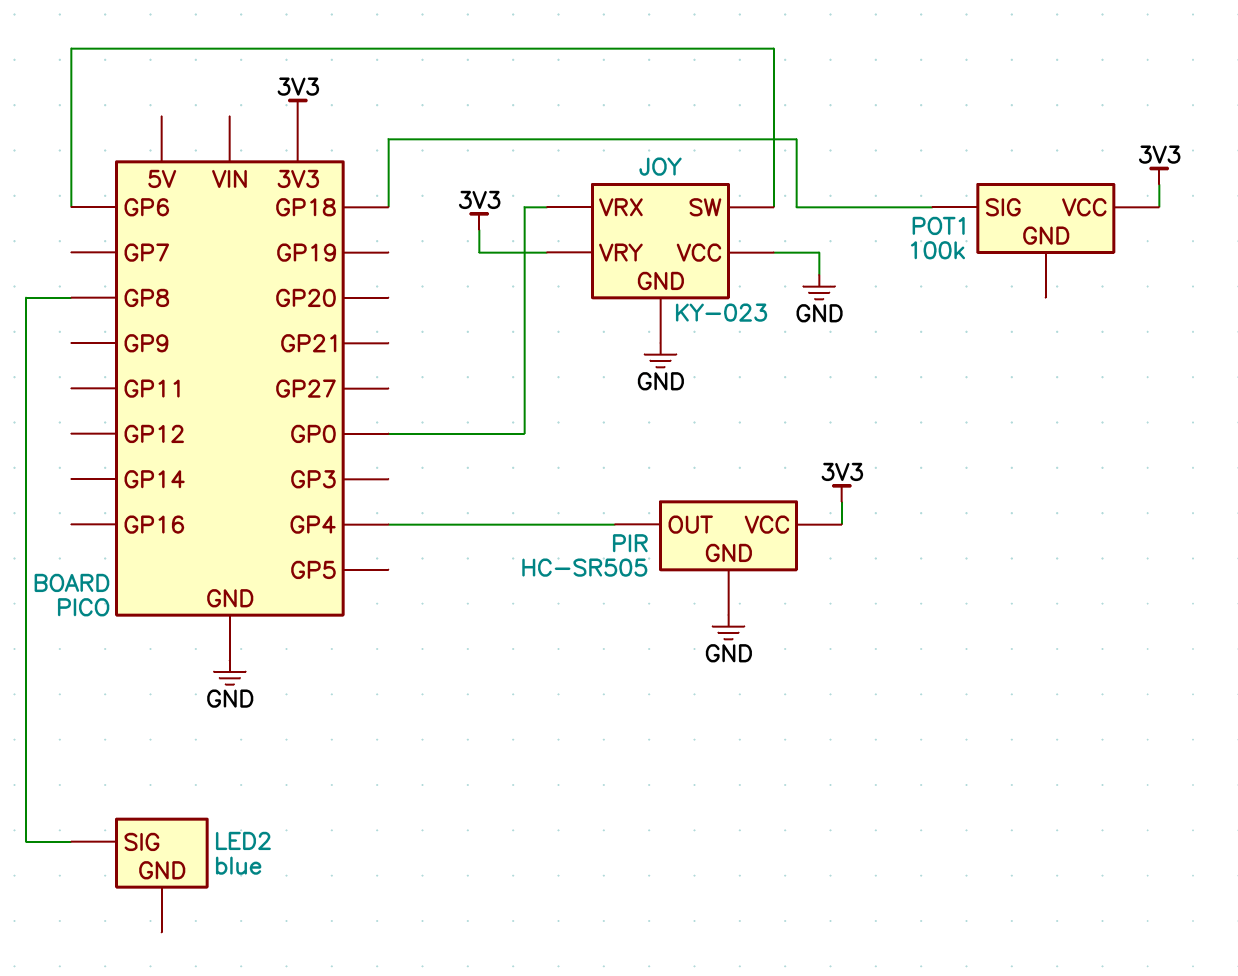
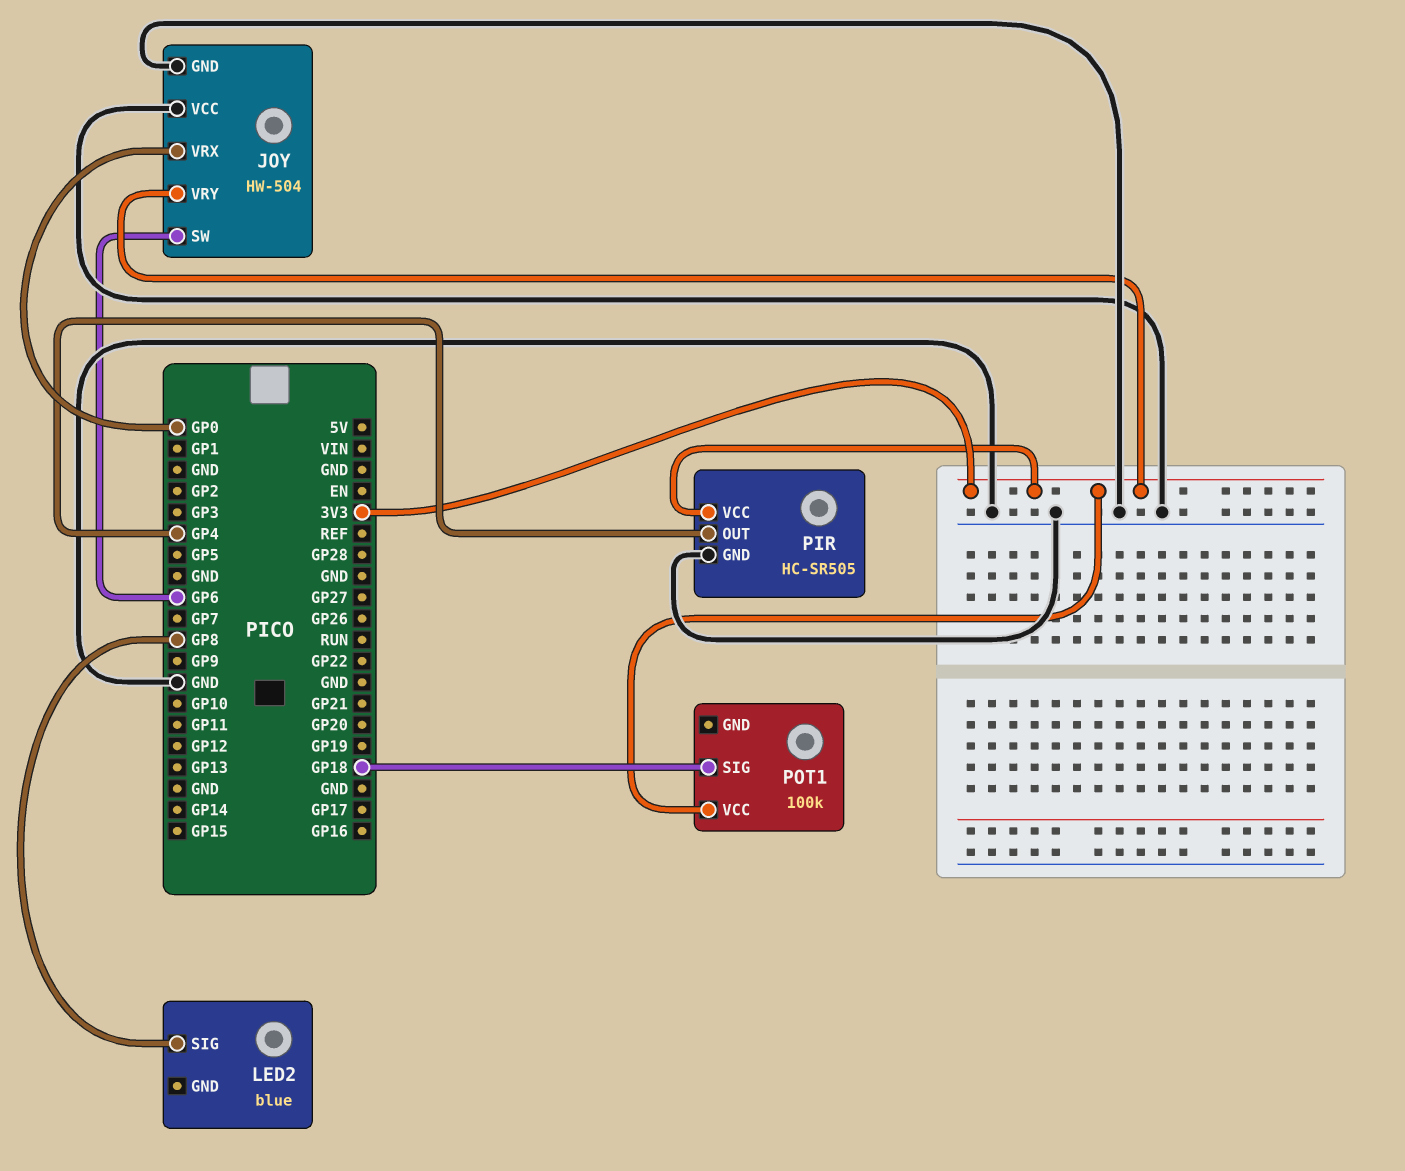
JOY: KY-023 -> HW-504

